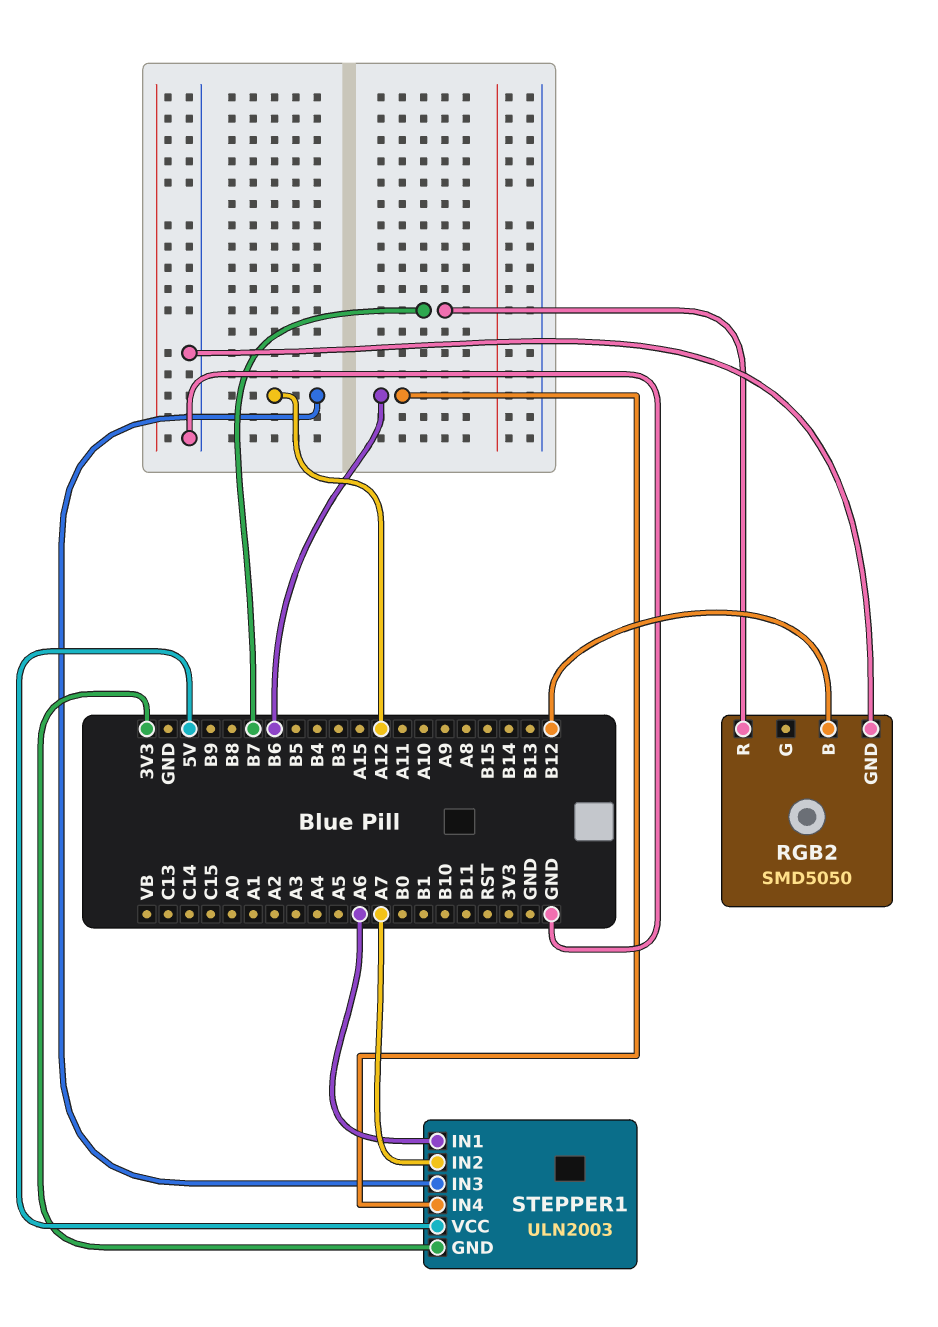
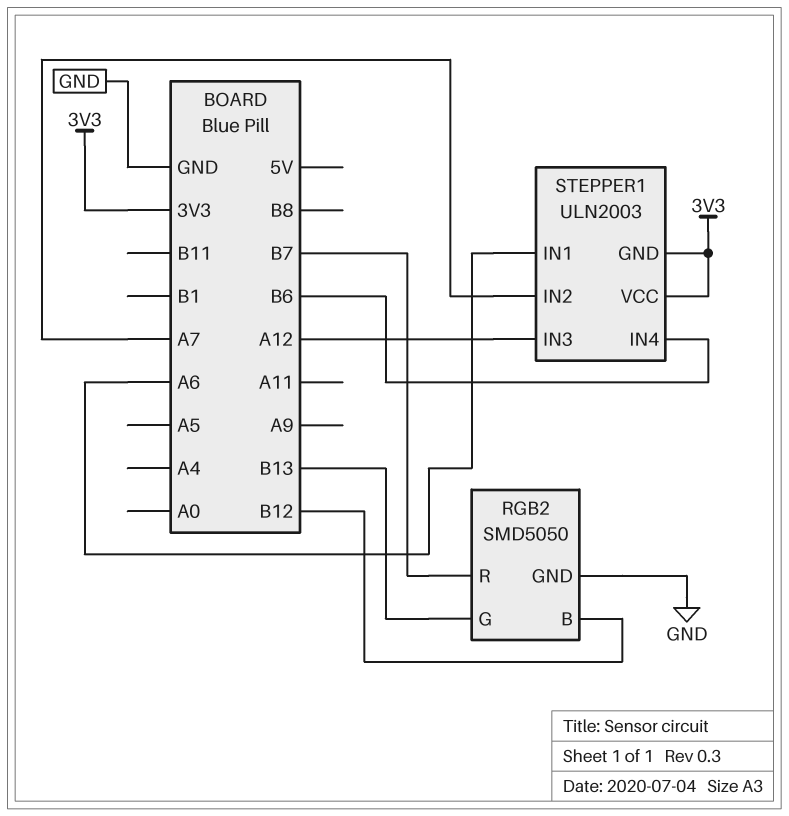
RGB2 pin G: none -> B13
STEPPER1 pin VCC: 5V -> 3V3

